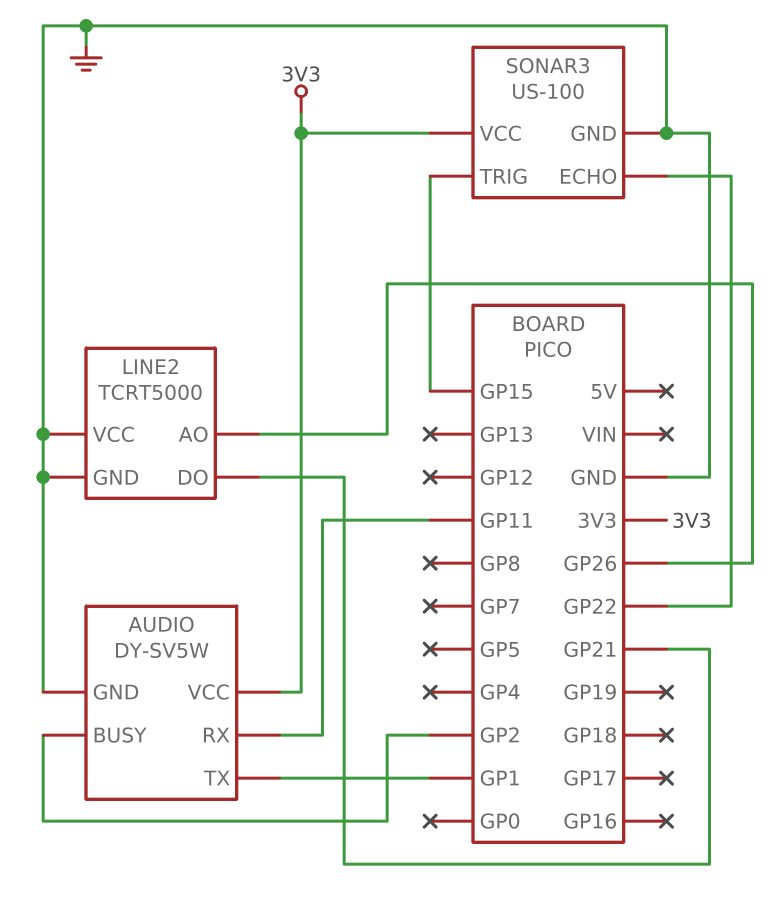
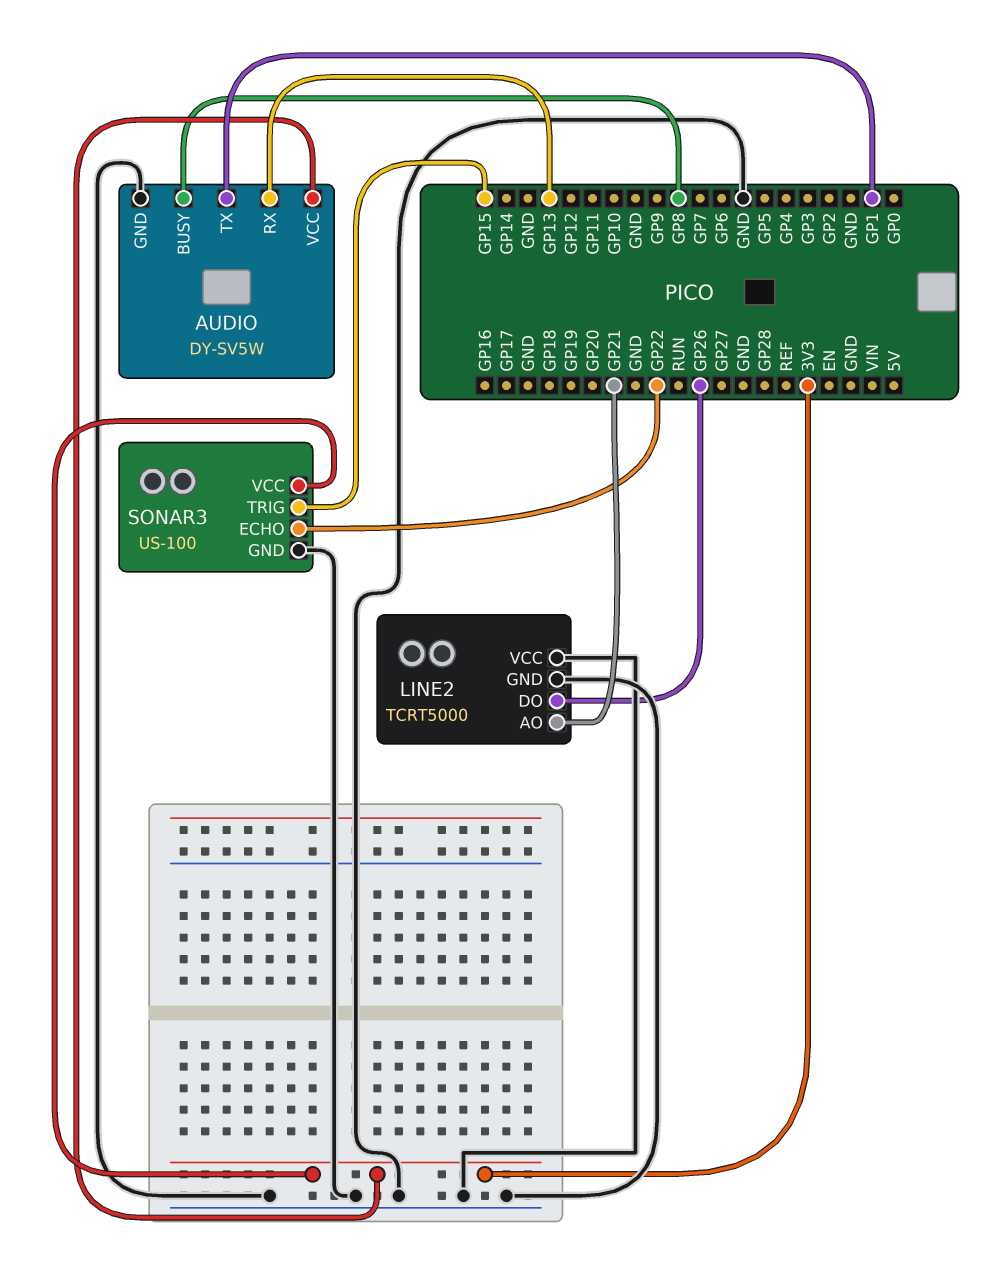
AUDIO pin BUSY: GP2 -> GP8
AUDIO pin RX: GP11 -> GP13
LINE2 pin AO: GP26 -> GP21
LINE2 pin DO: GP21 -> GP26

